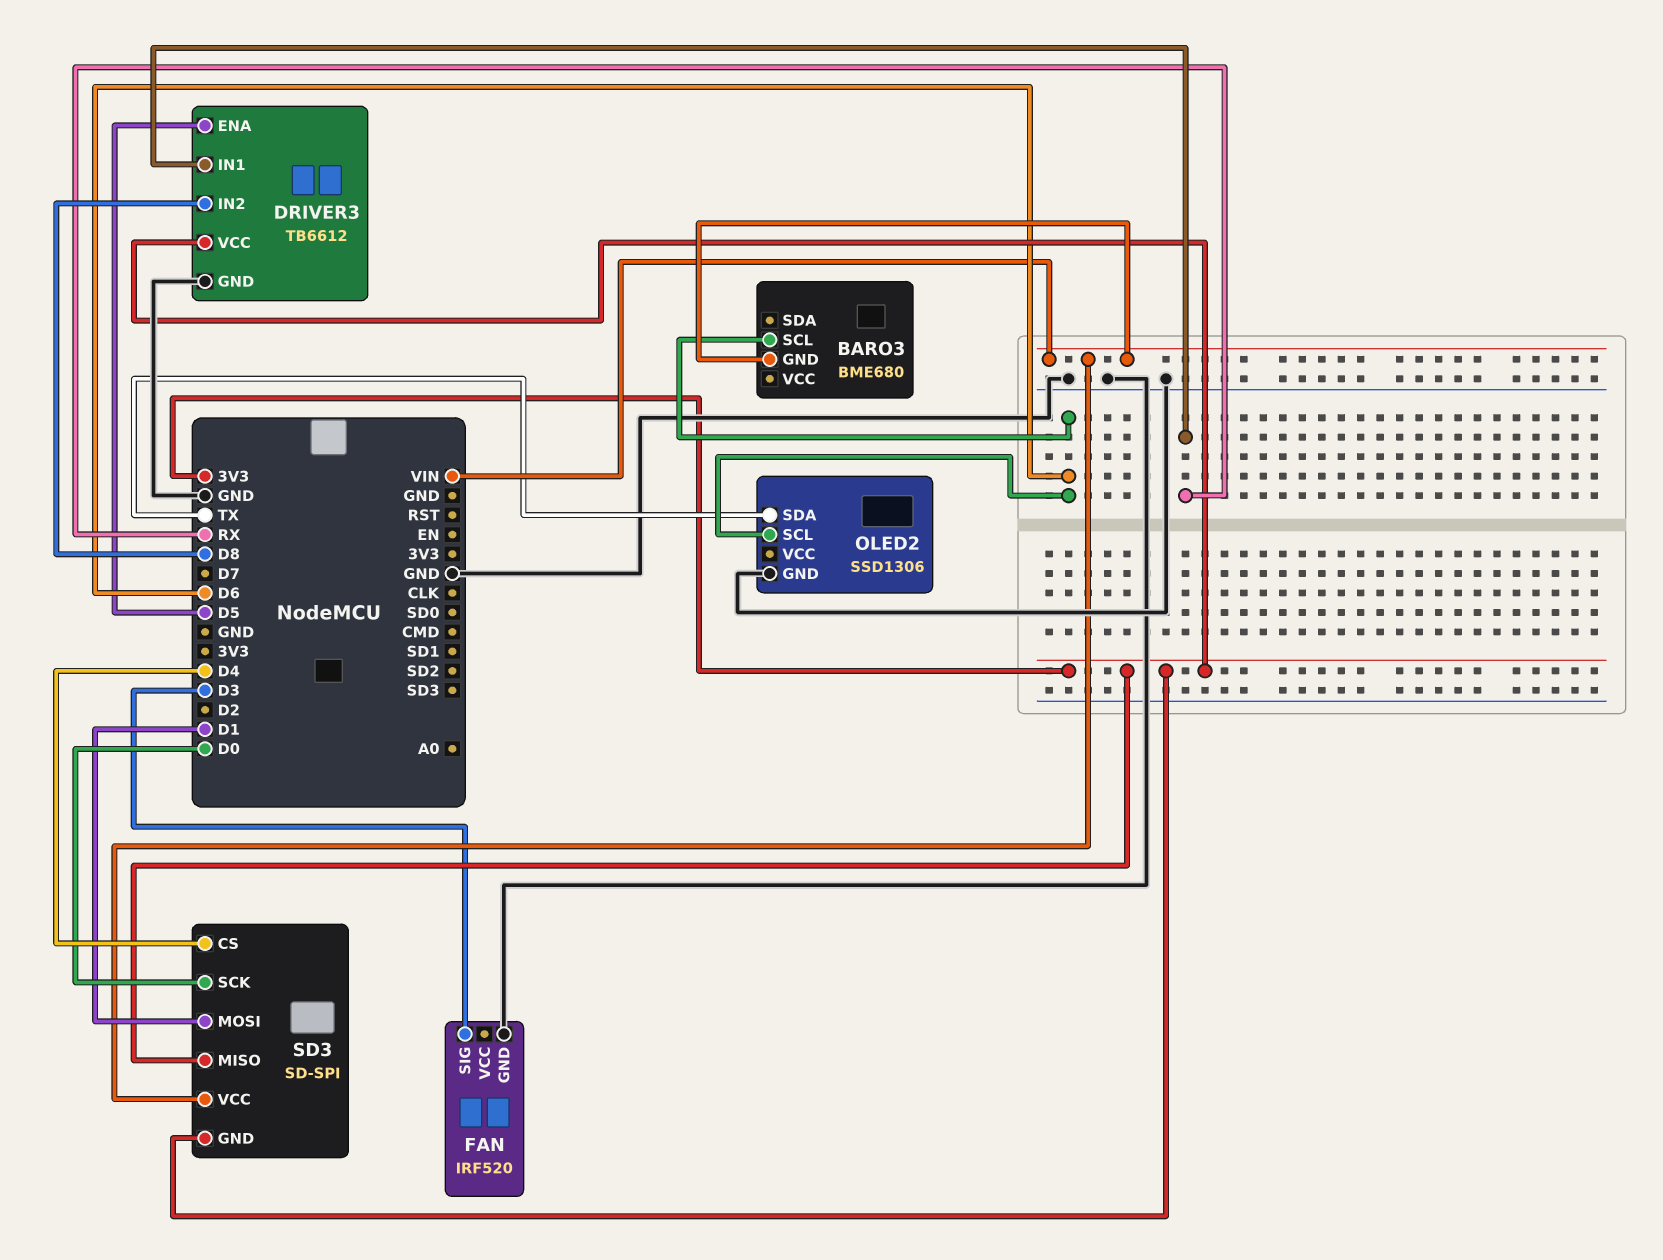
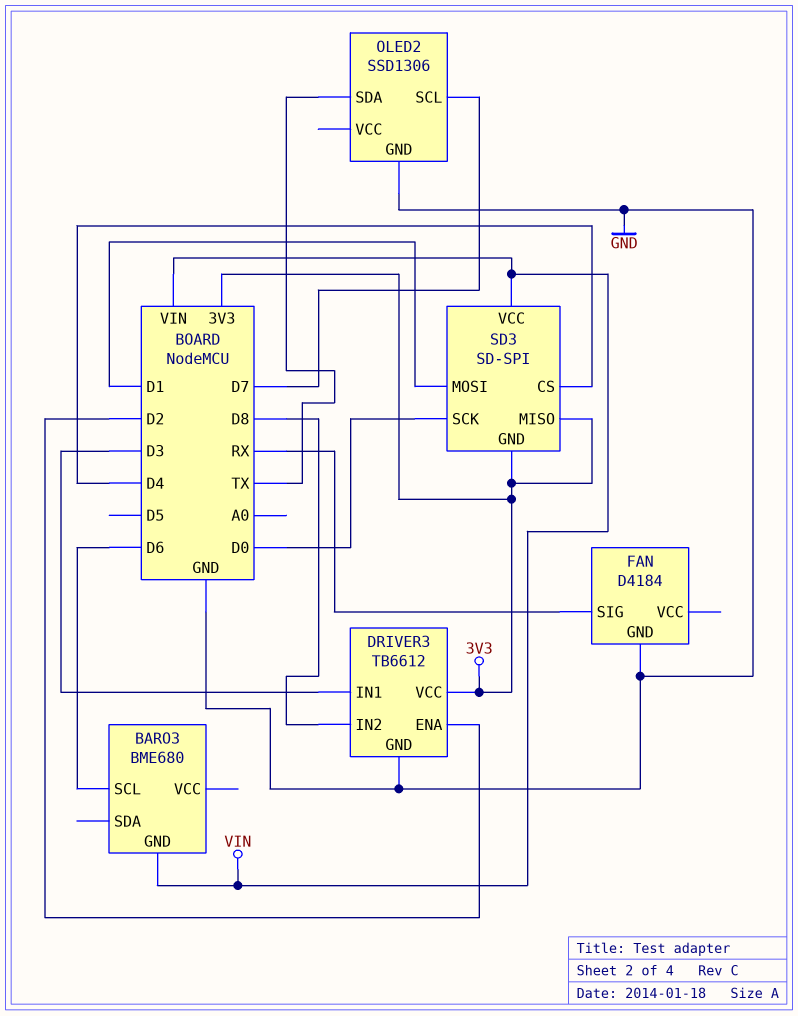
DRIVER3 pin ENA: D5 -> D2
DRIVER3 pin IN1: RX -> D3
FAN: IRF520 -> D4184
FAN pin SIG: D3 -> RX
OLED2 pin SCL: D6 -> D7

